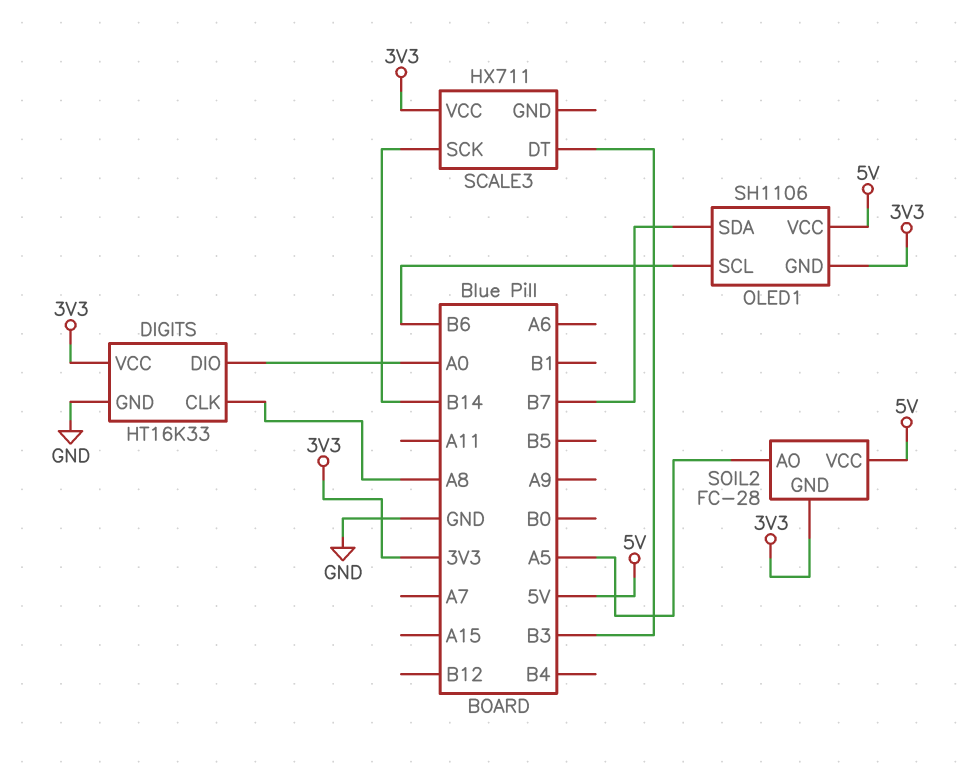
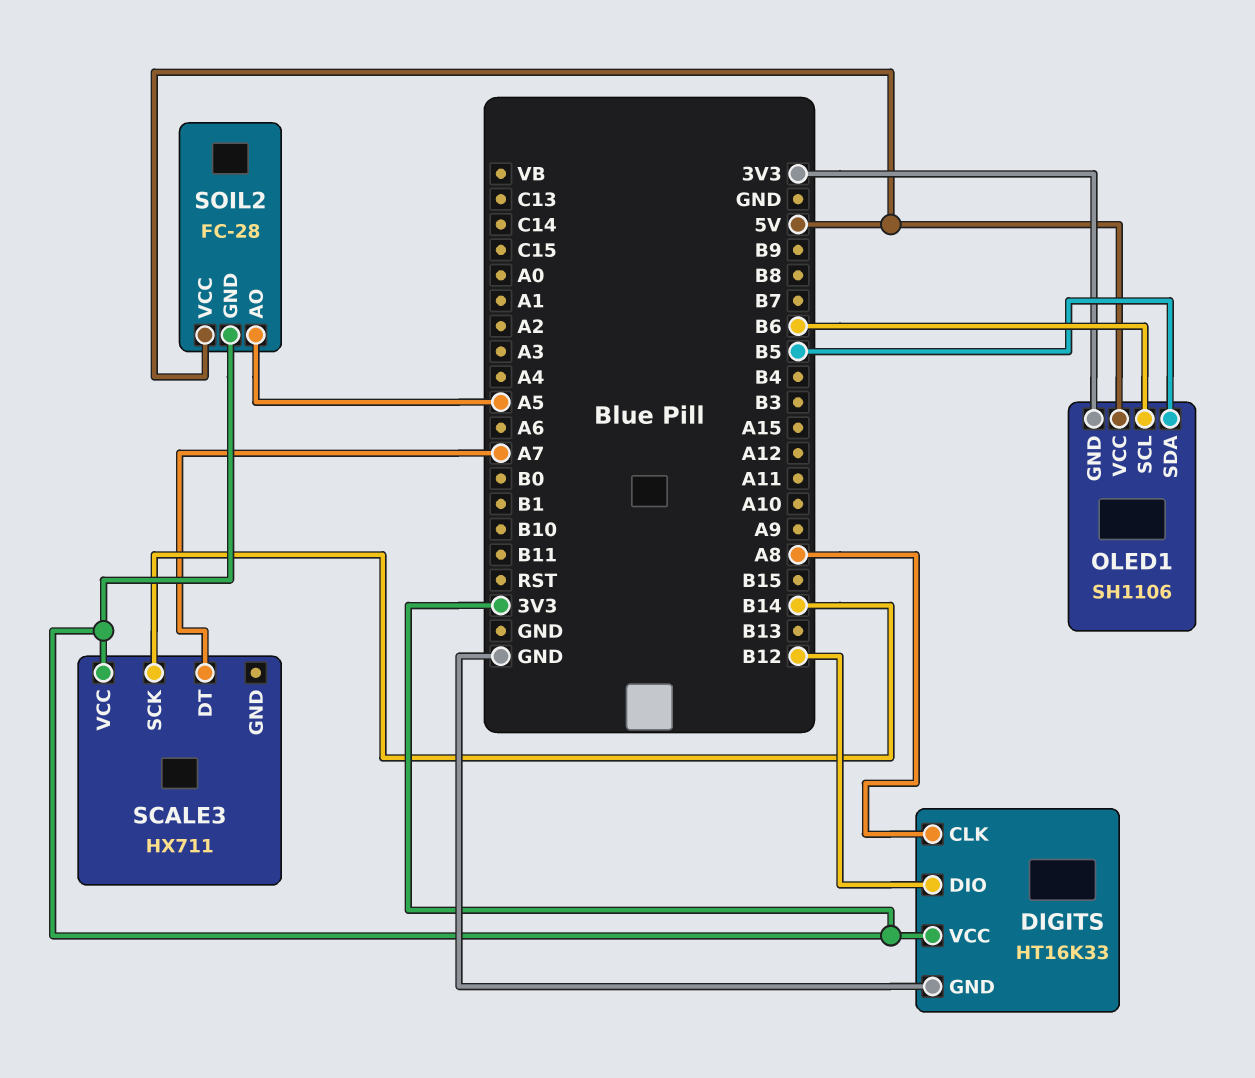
DIGITS pin DIO: A0 -> B12
OLED1 pin SDA: B7 -> B5
SCALE3 pin DT: B3 -> A7

